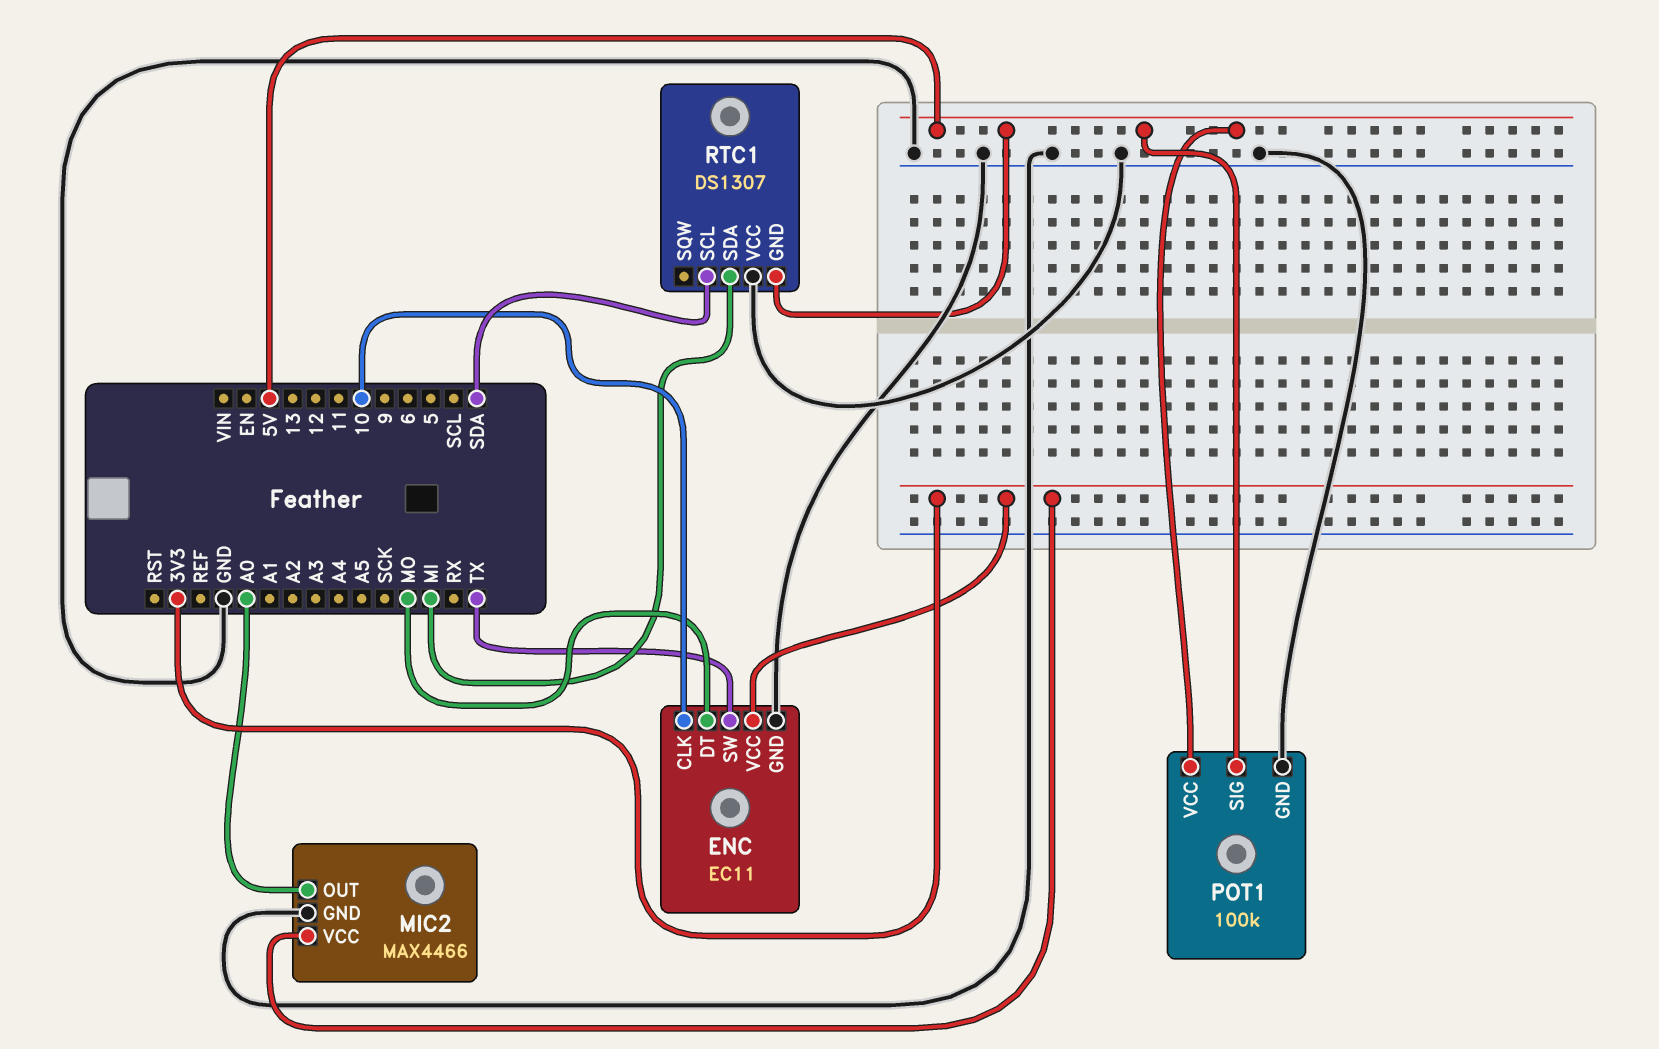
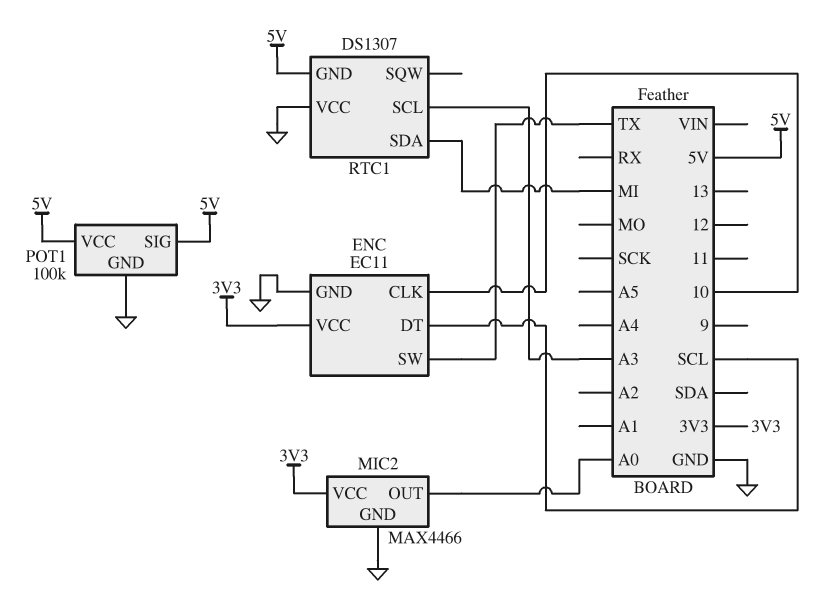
ENC pin DT: MO -> SCL
RTC1 pin SCL: SDA -> A3

